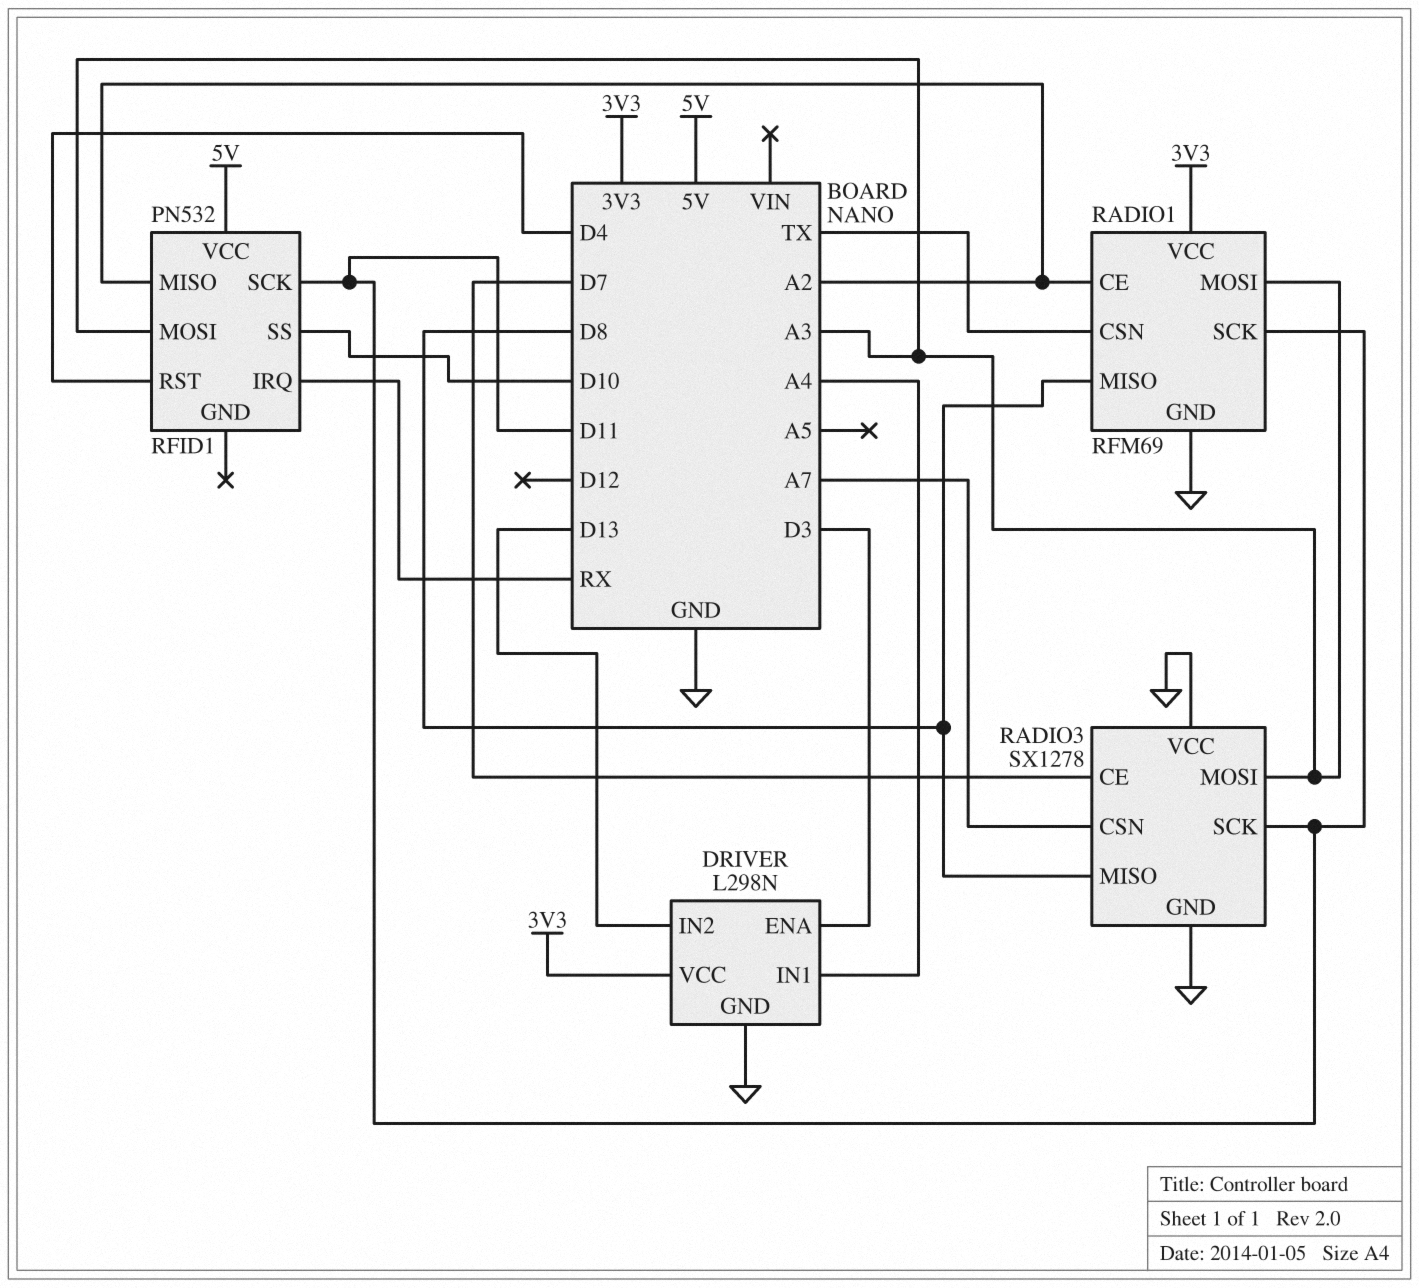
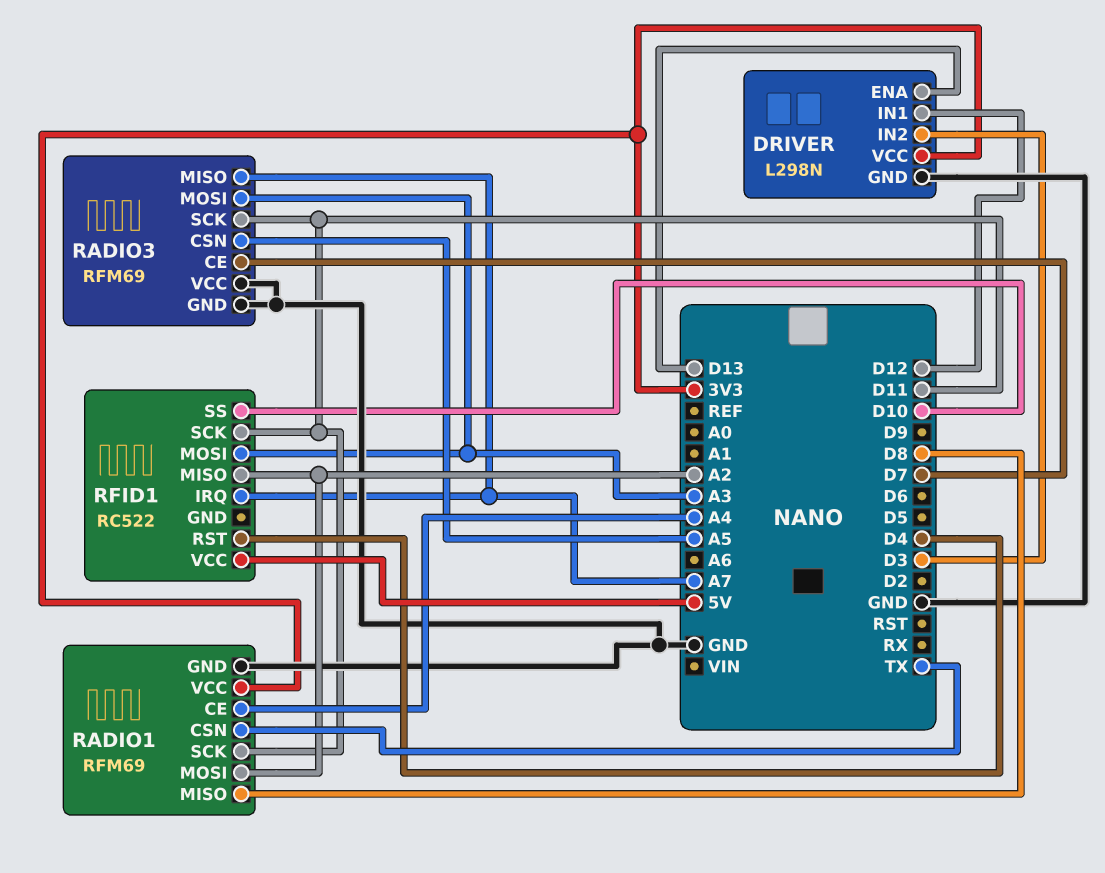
DRIVER pin ENA: D3 -> D13
DRIVER pin IN1: A4 -> D12
DRIVER pin IN2: D13 -> D3
RADIO1 pin CE: A2 -> A4
RADIO1 pin MOSI: A3 -> A2
RADIO3: SX1278 -> RFM69
RADIO3 pin CSN: A7 -> A5
RADIO3 pin MISO: D8 -> A7
RFID1: PN532 -> RC522
RFID1 pin IRQ: RX -> A7

